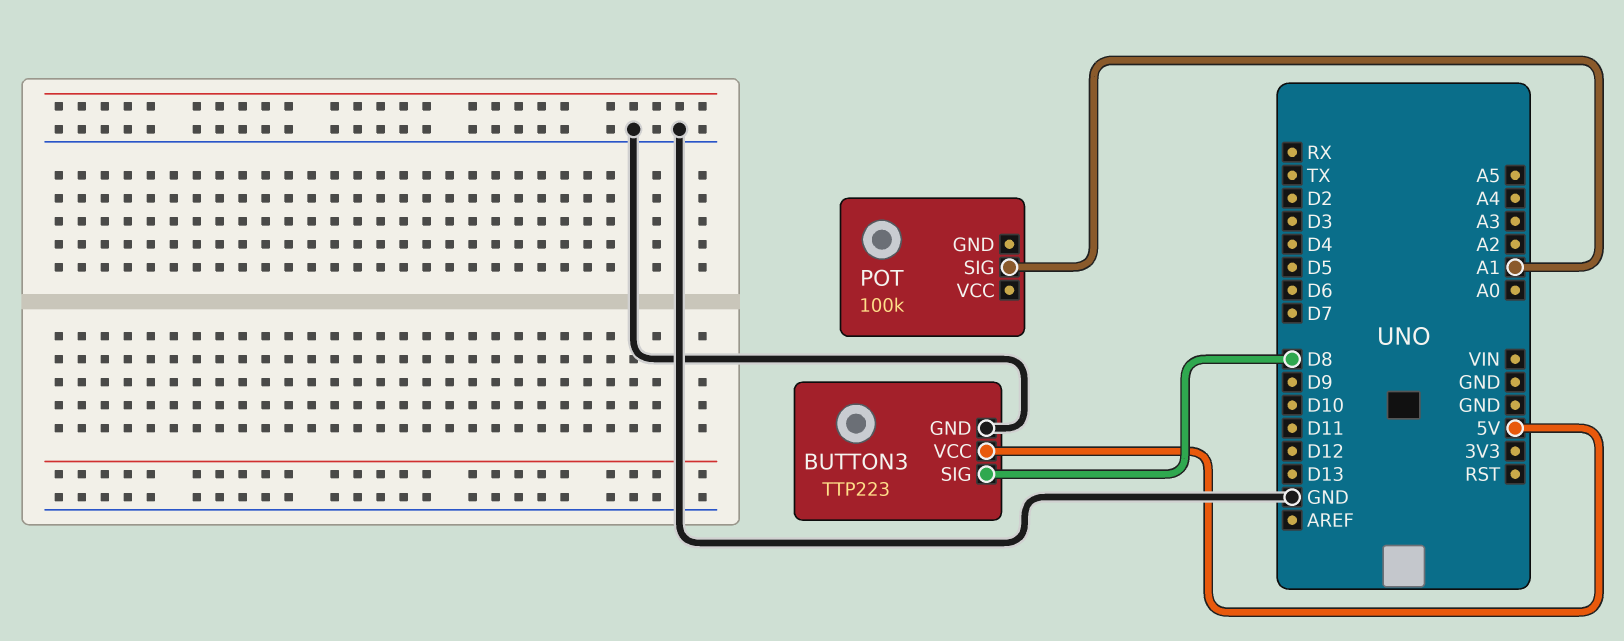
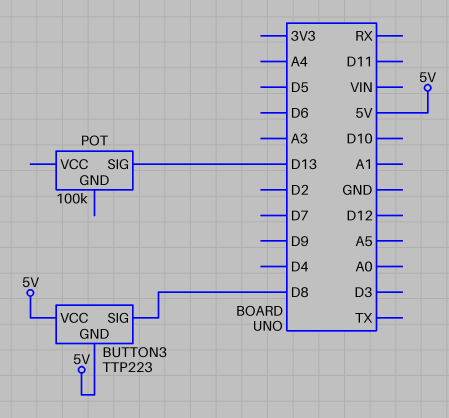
BUTTON3 pin GND: GND -> 5V
POT pin SIG: A1 -> D13

